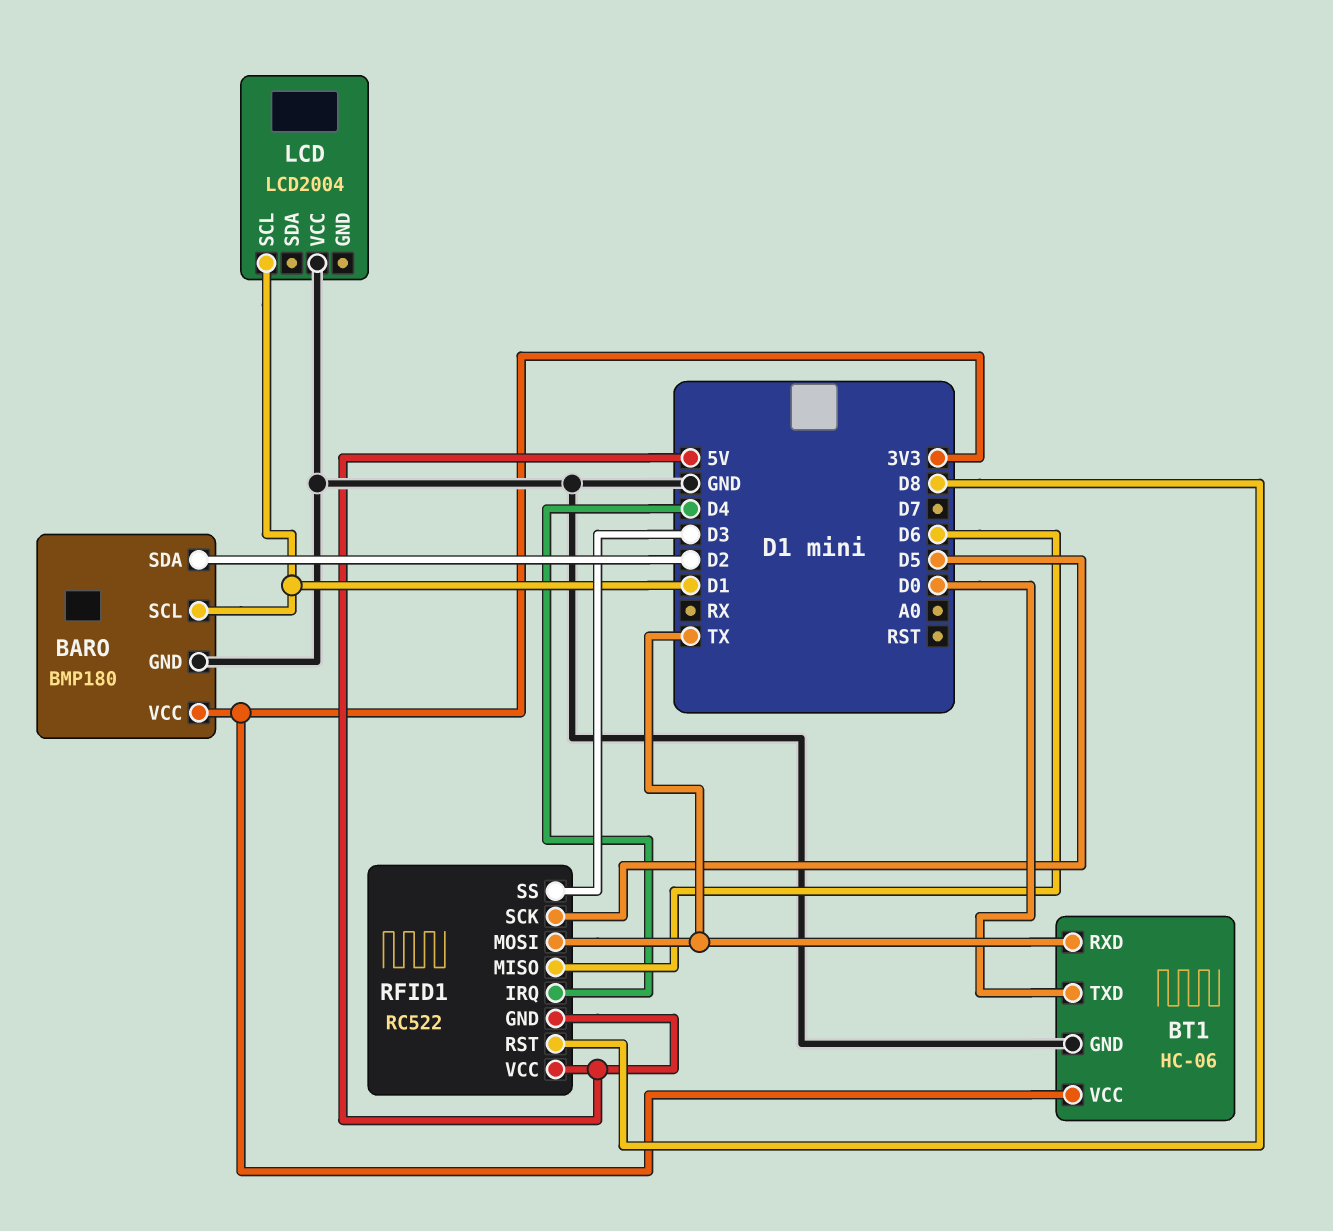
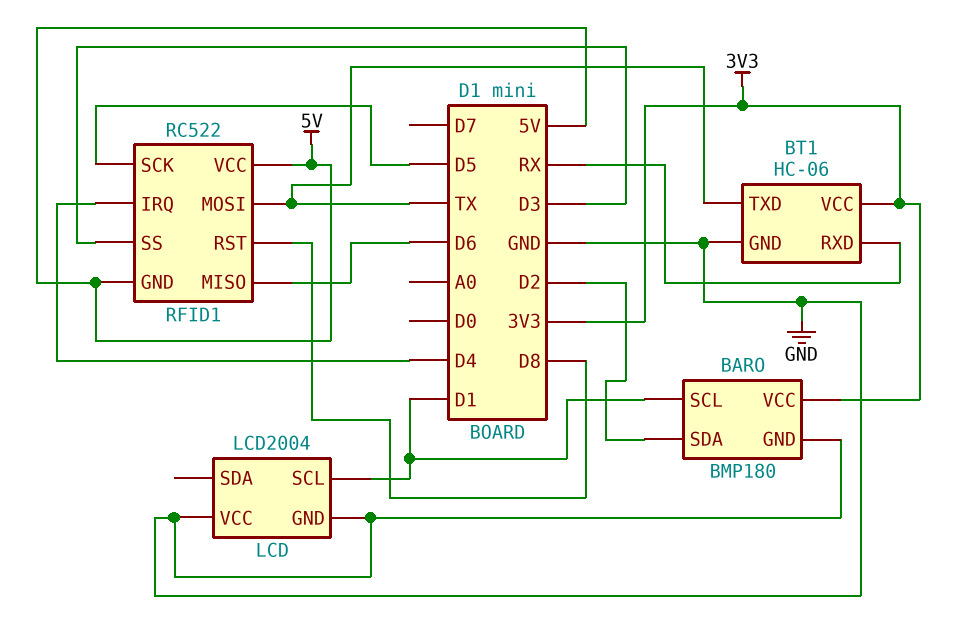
BT1 pin RXD: TX -> RX
BT1 pin TXD: D0 -> TX
LCD pin GND: none -> GND

